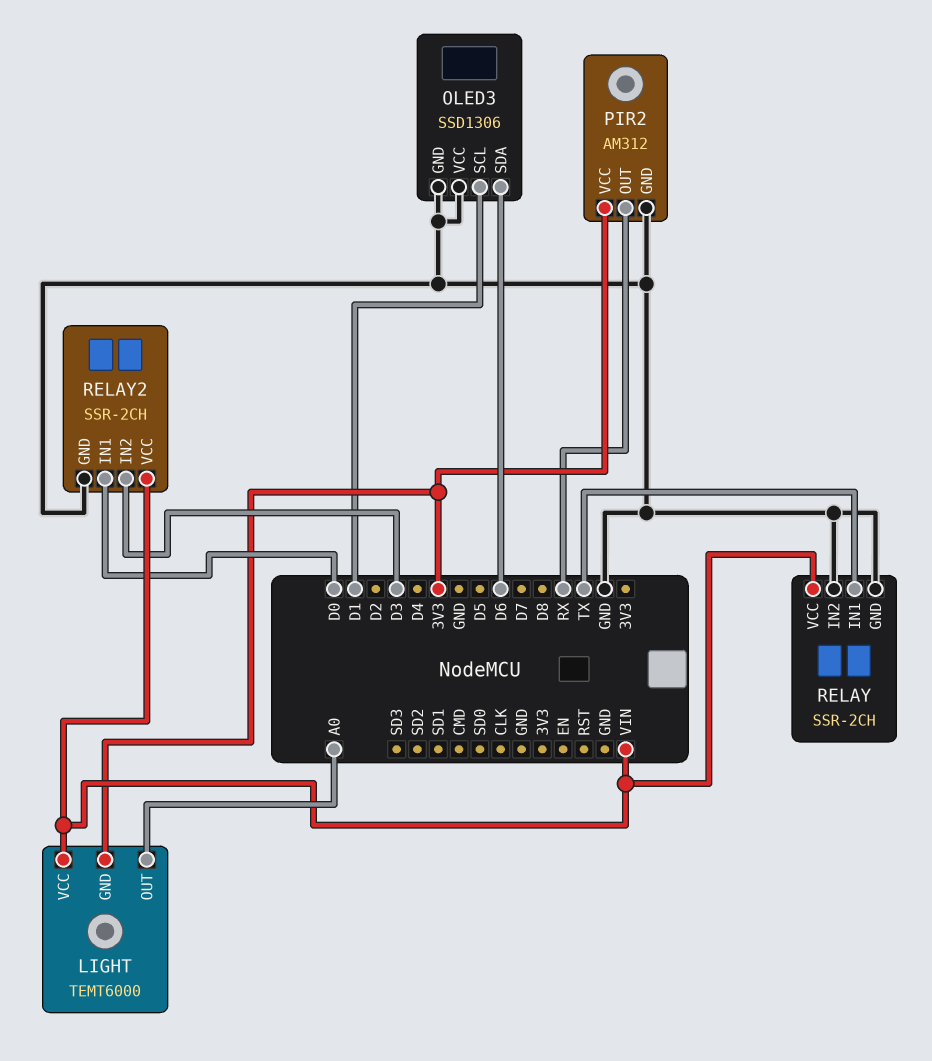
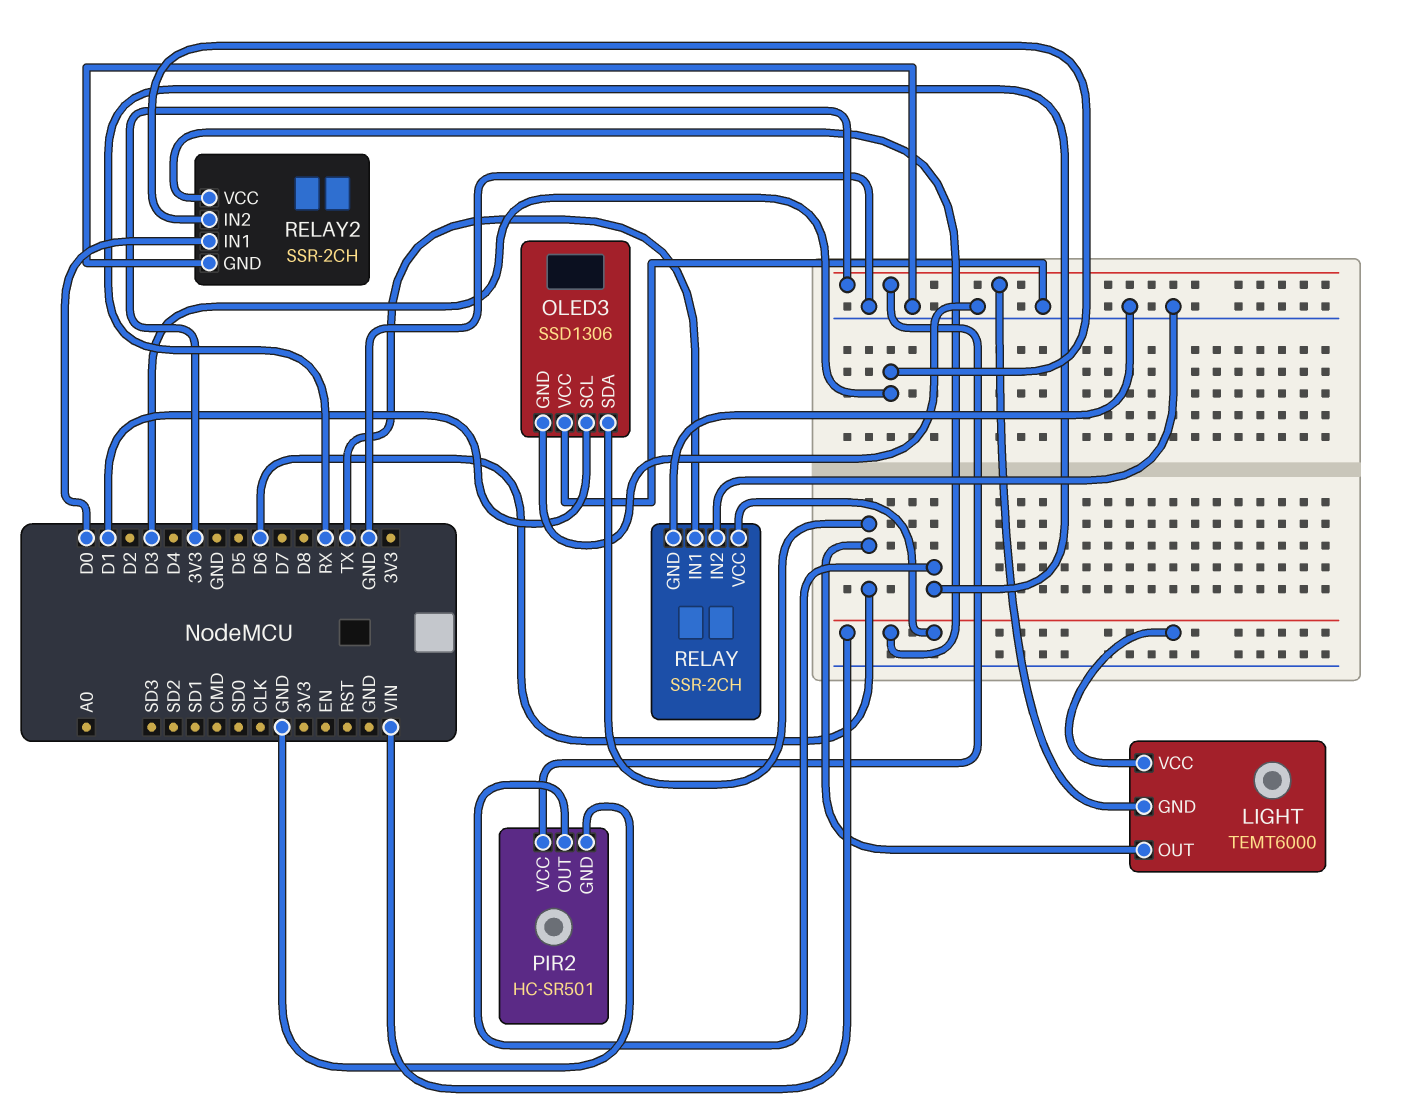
LIGHT pin OUT: A0 -> D6
PIR2: AM312 -> HC-SR501

